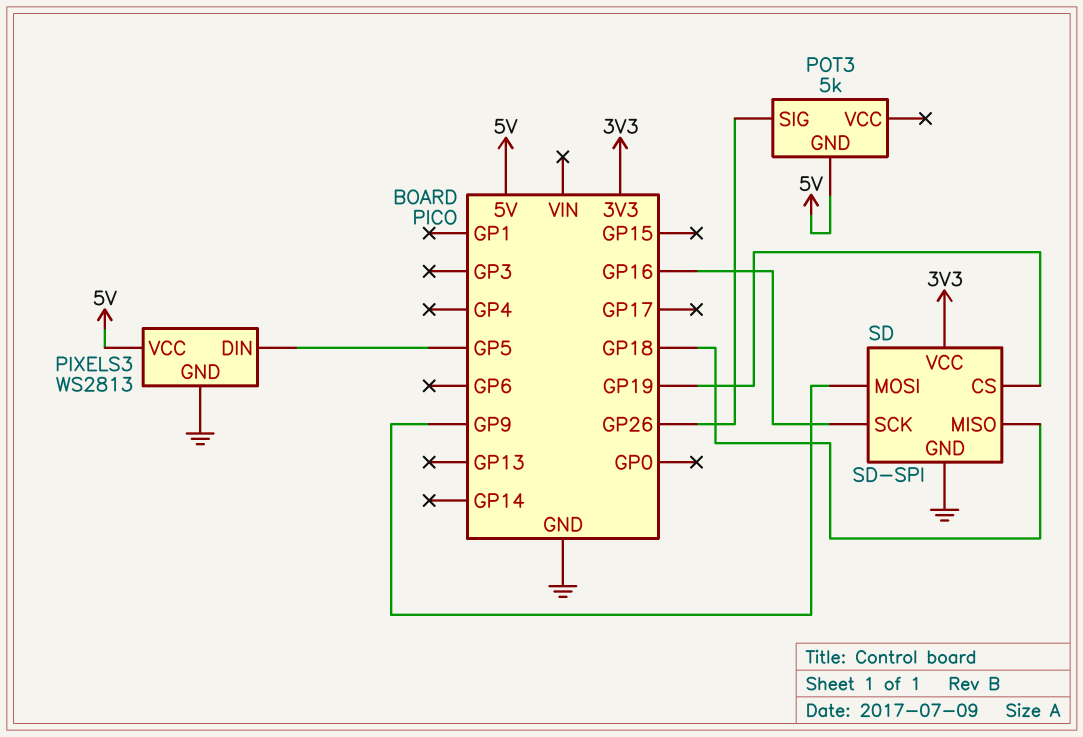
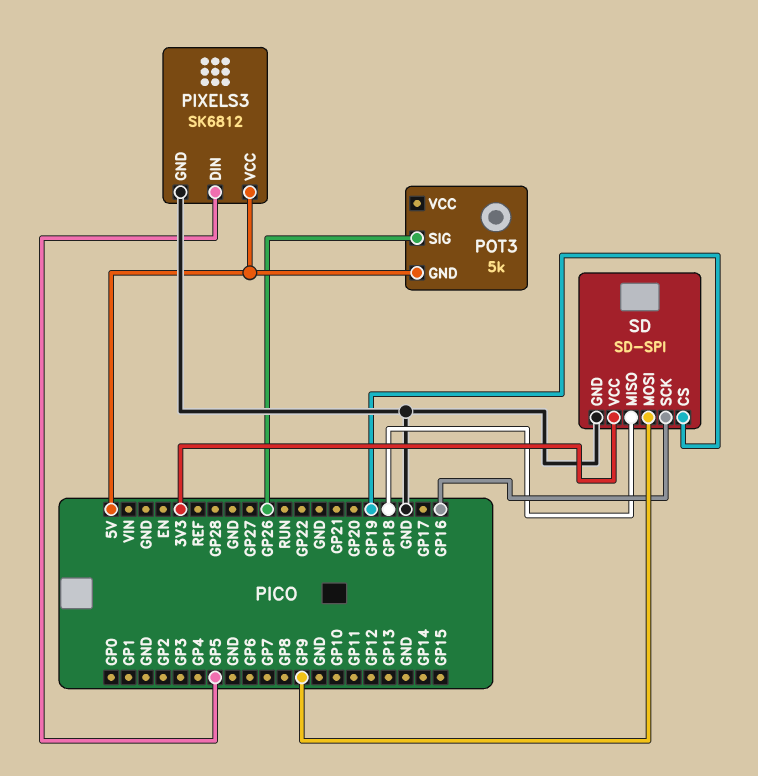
PIXELS3: WS2813 -> SK6812

